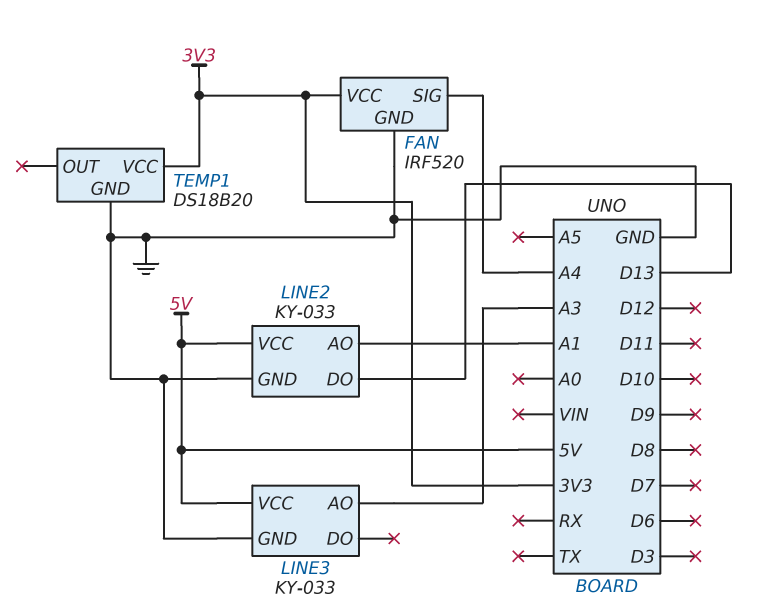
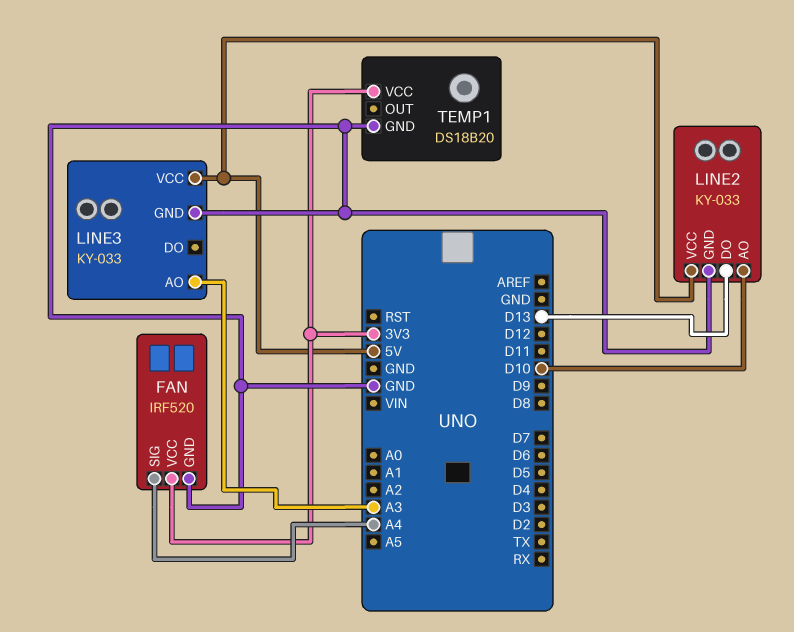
LINE2 pin AO: A1 -> D10

